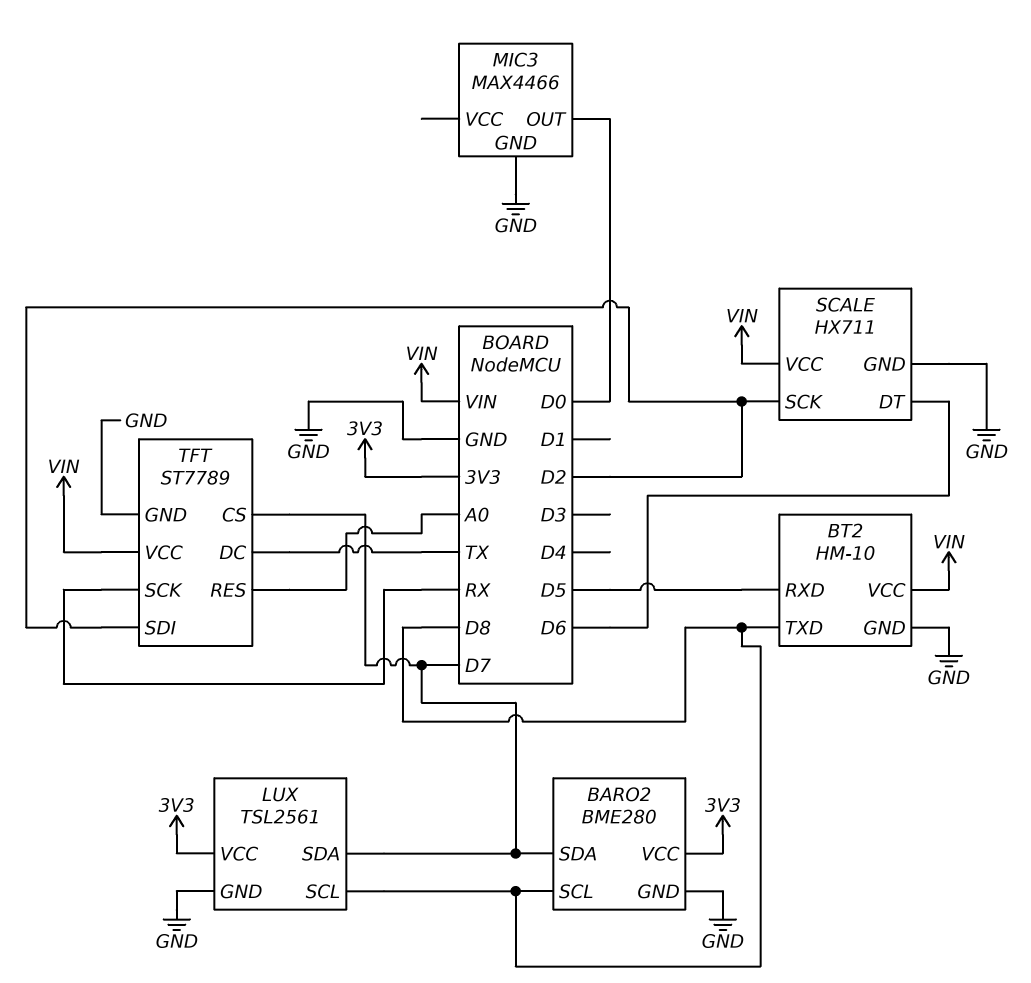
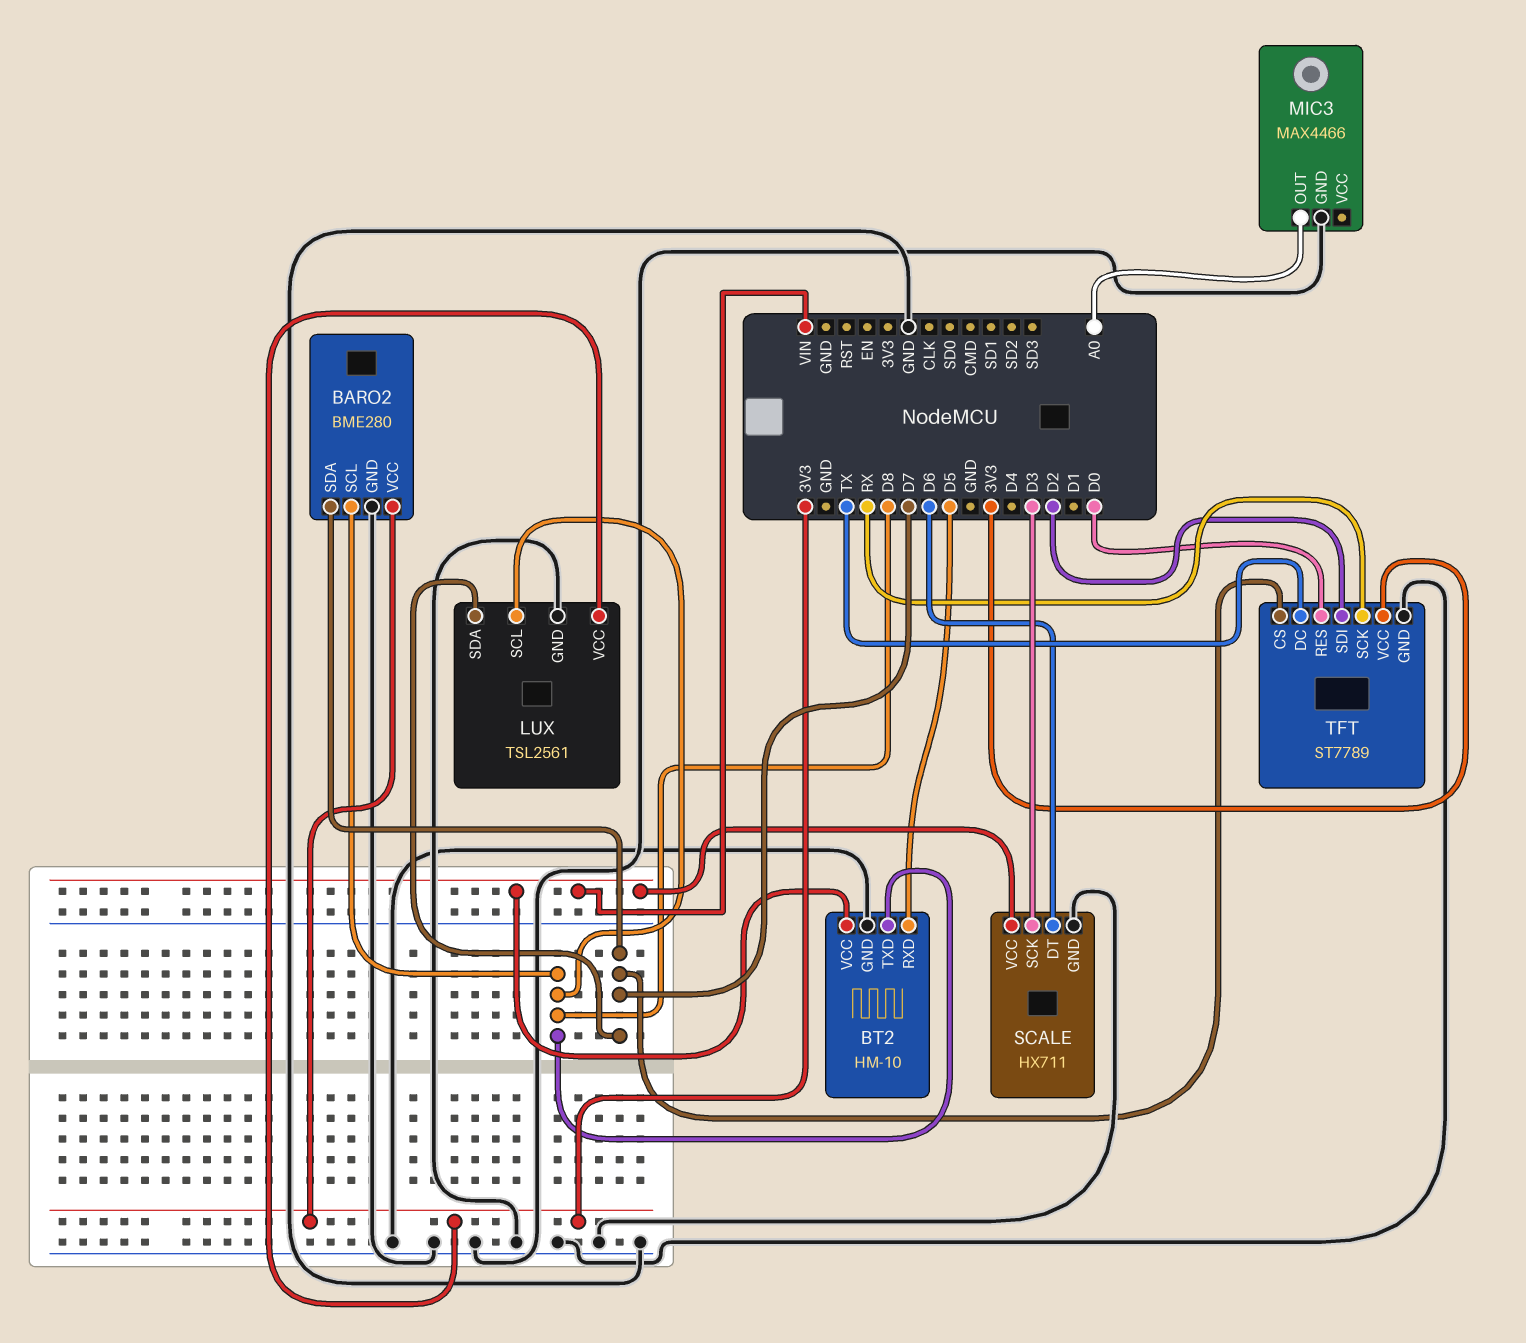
MIC3 pin OUT: D0 -> A0
SCALE pin SCK: D2 -> D3
TFT pin RES: A0 -> D0
TFT pin VCC: VIN -> 3V3

